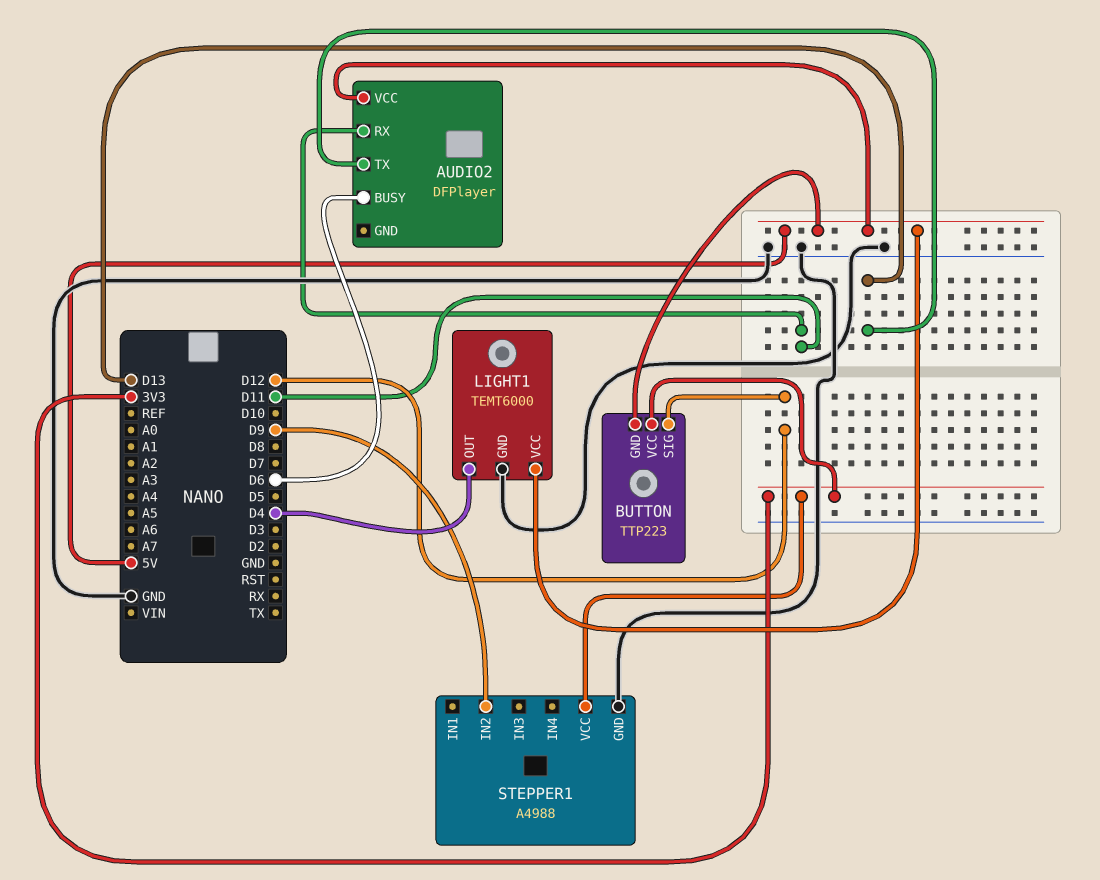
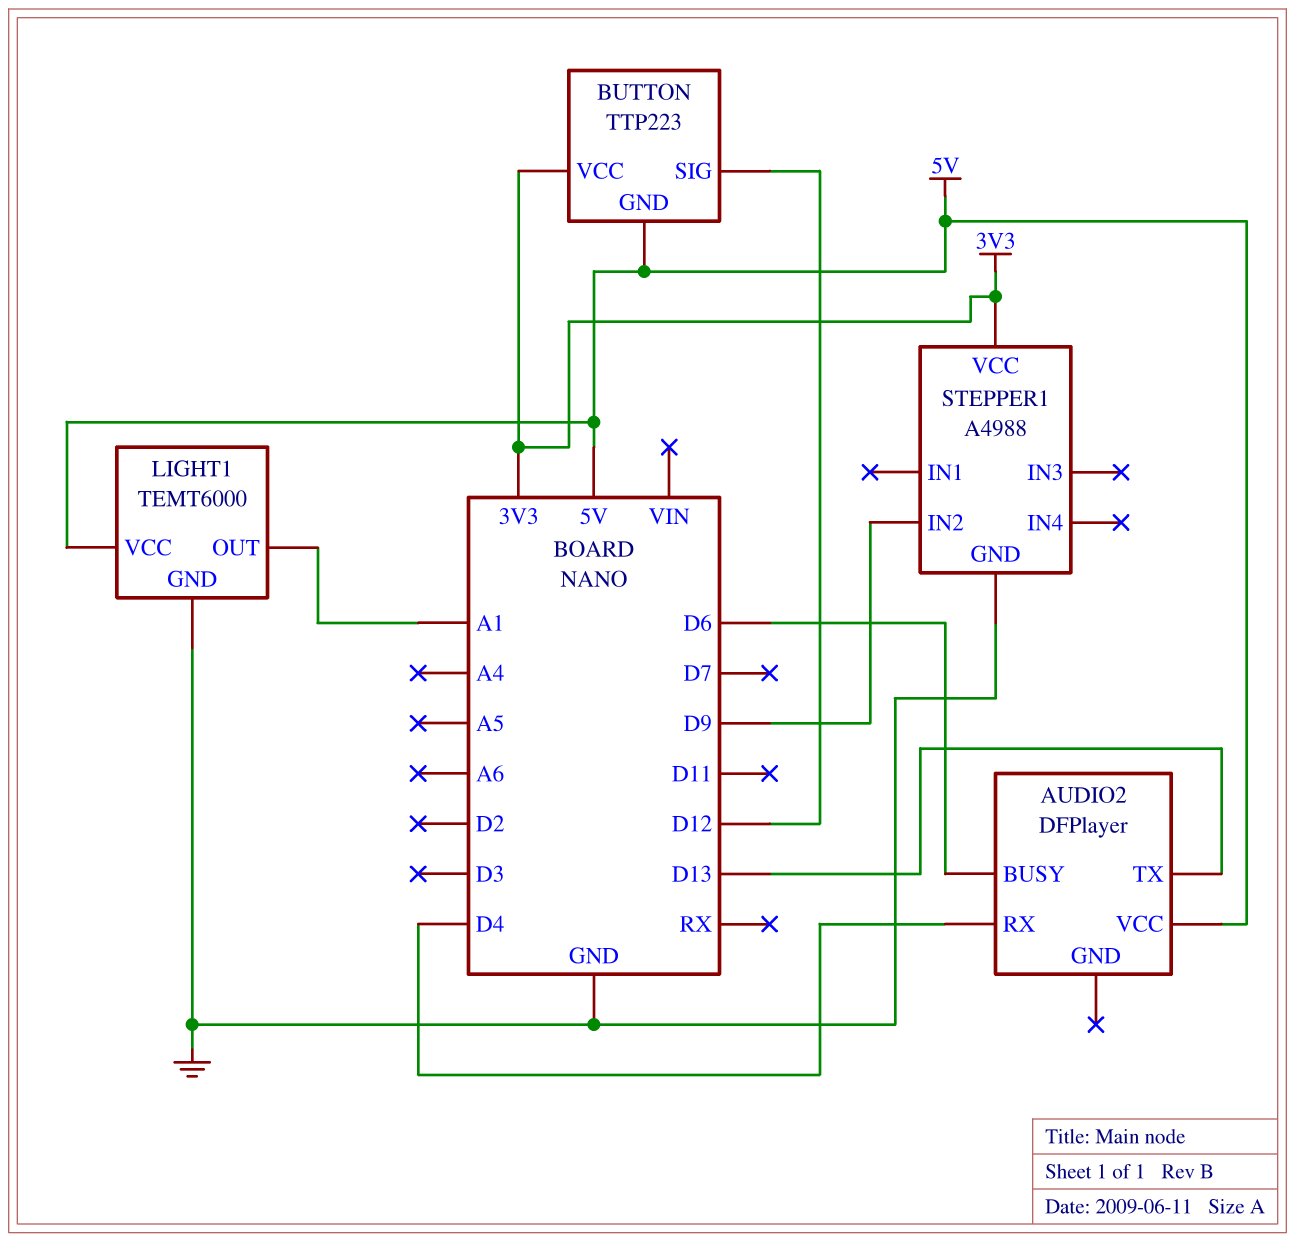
AUDIO2 pin RX: D11 -> D4
LIGHT1 pin OUT: D4 -> A1

